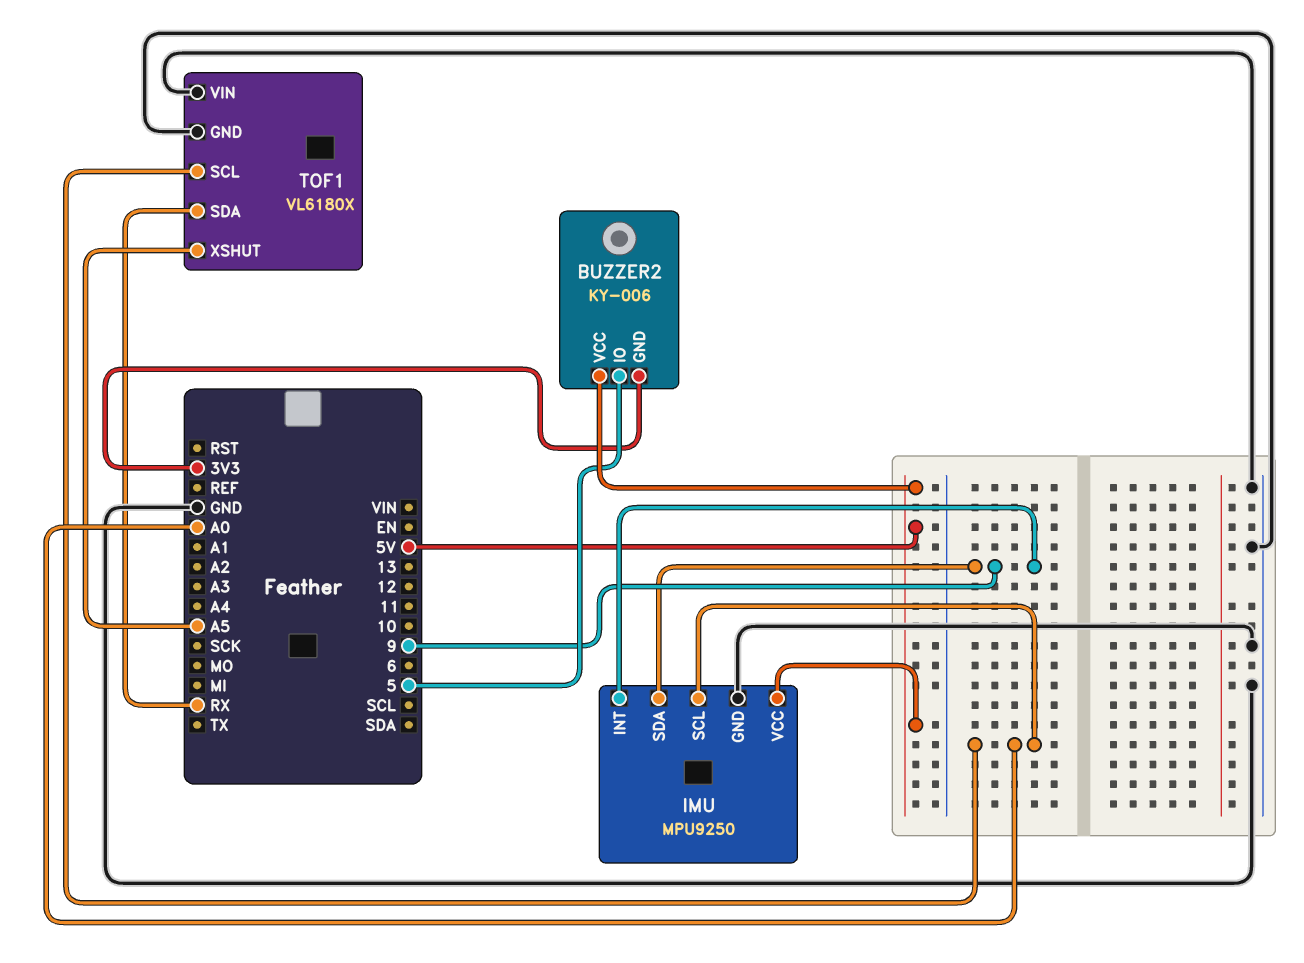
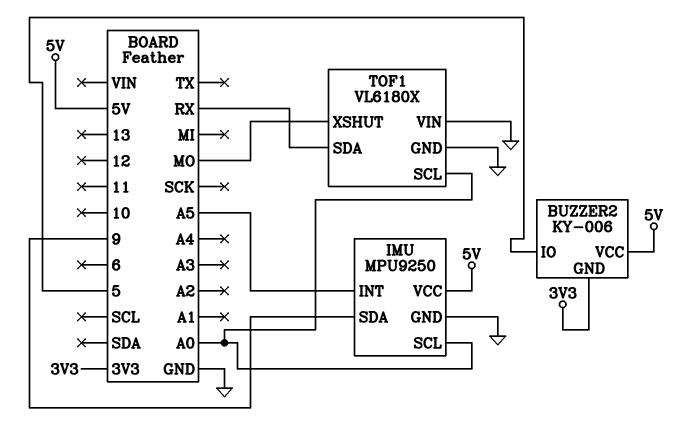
IMU pin INT: 9 -> A5
TOF1 pin XSHUT: A5 -> MO

